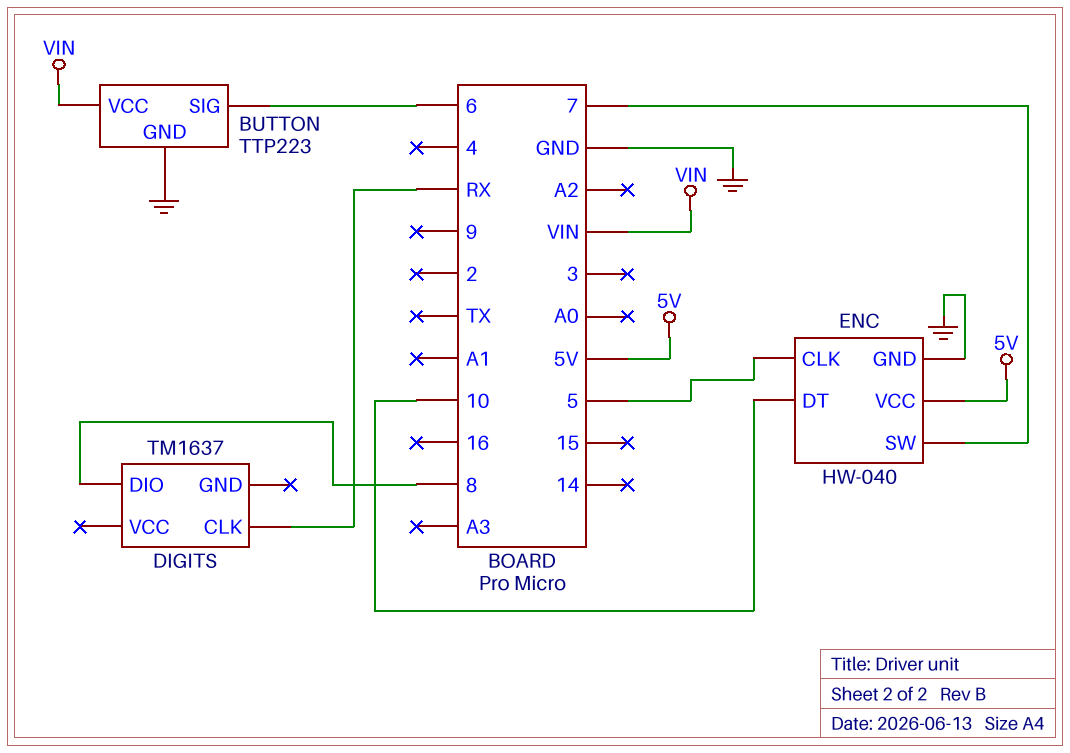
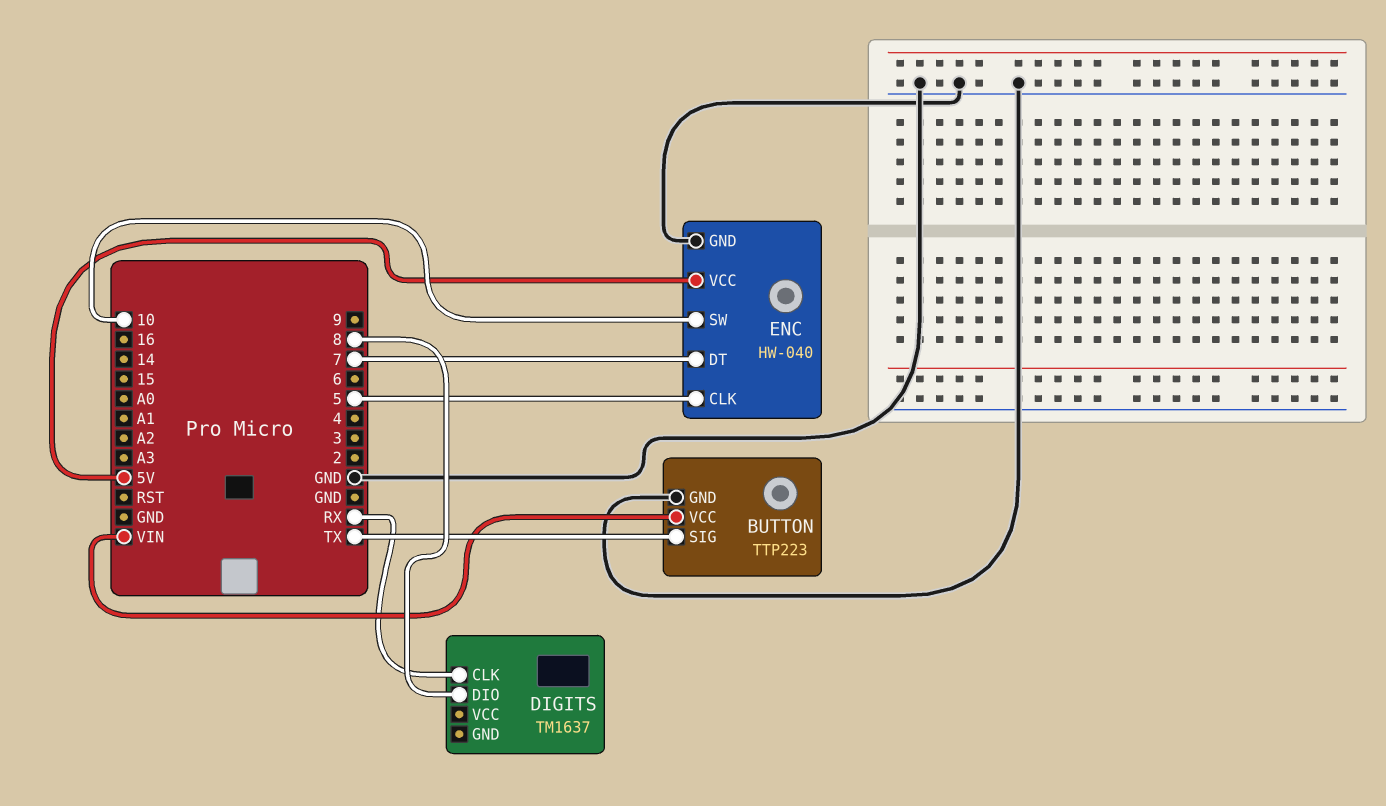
BUTTON pin SIG: 6 -> TX
ENC pin DT: 10 -> 7
ENC pin SW: 7 -> 10

